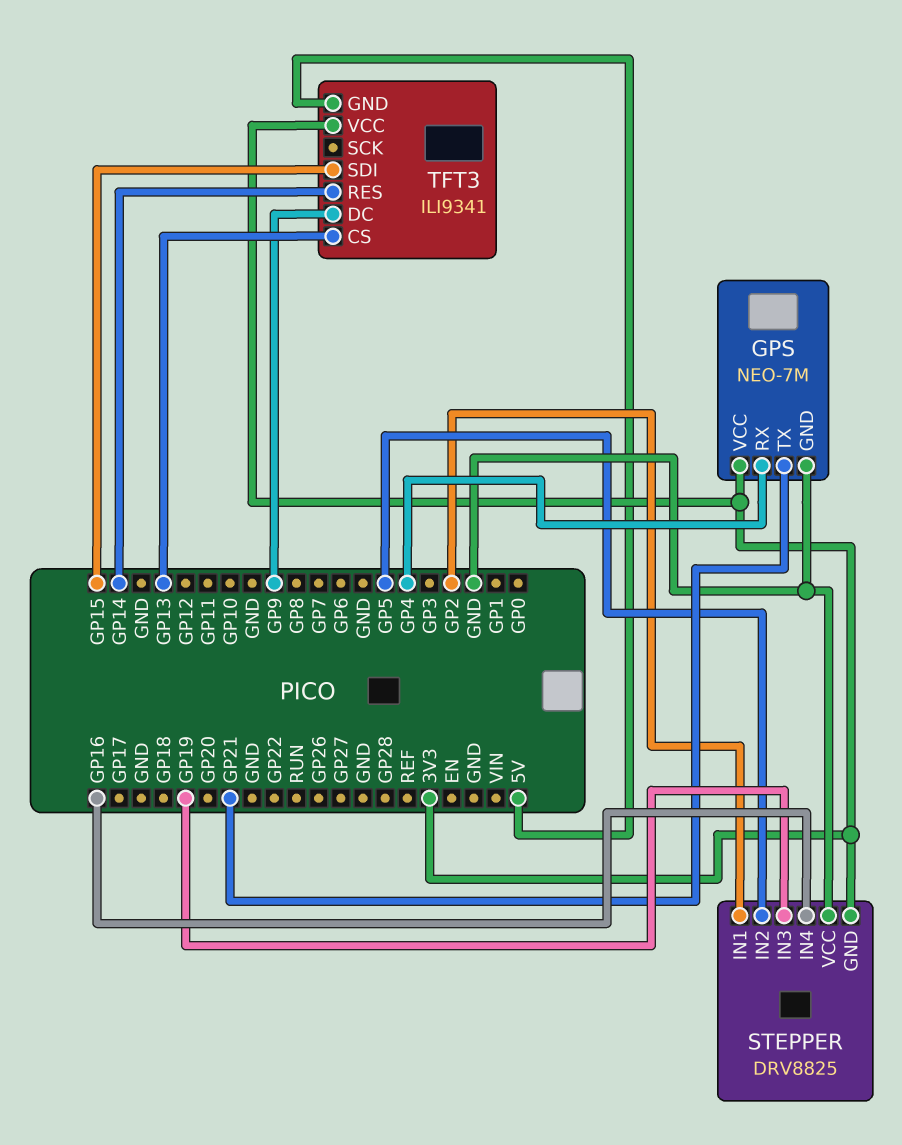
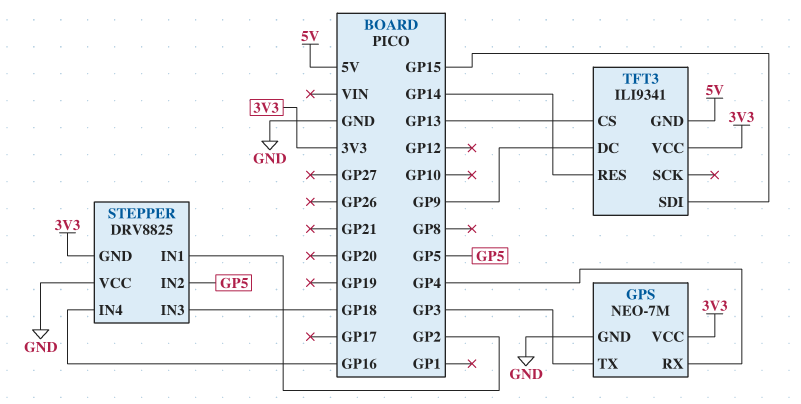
GPS pin TX: GP21 -> GP3
STEPPER pin IN3: GP19 -> GP18

